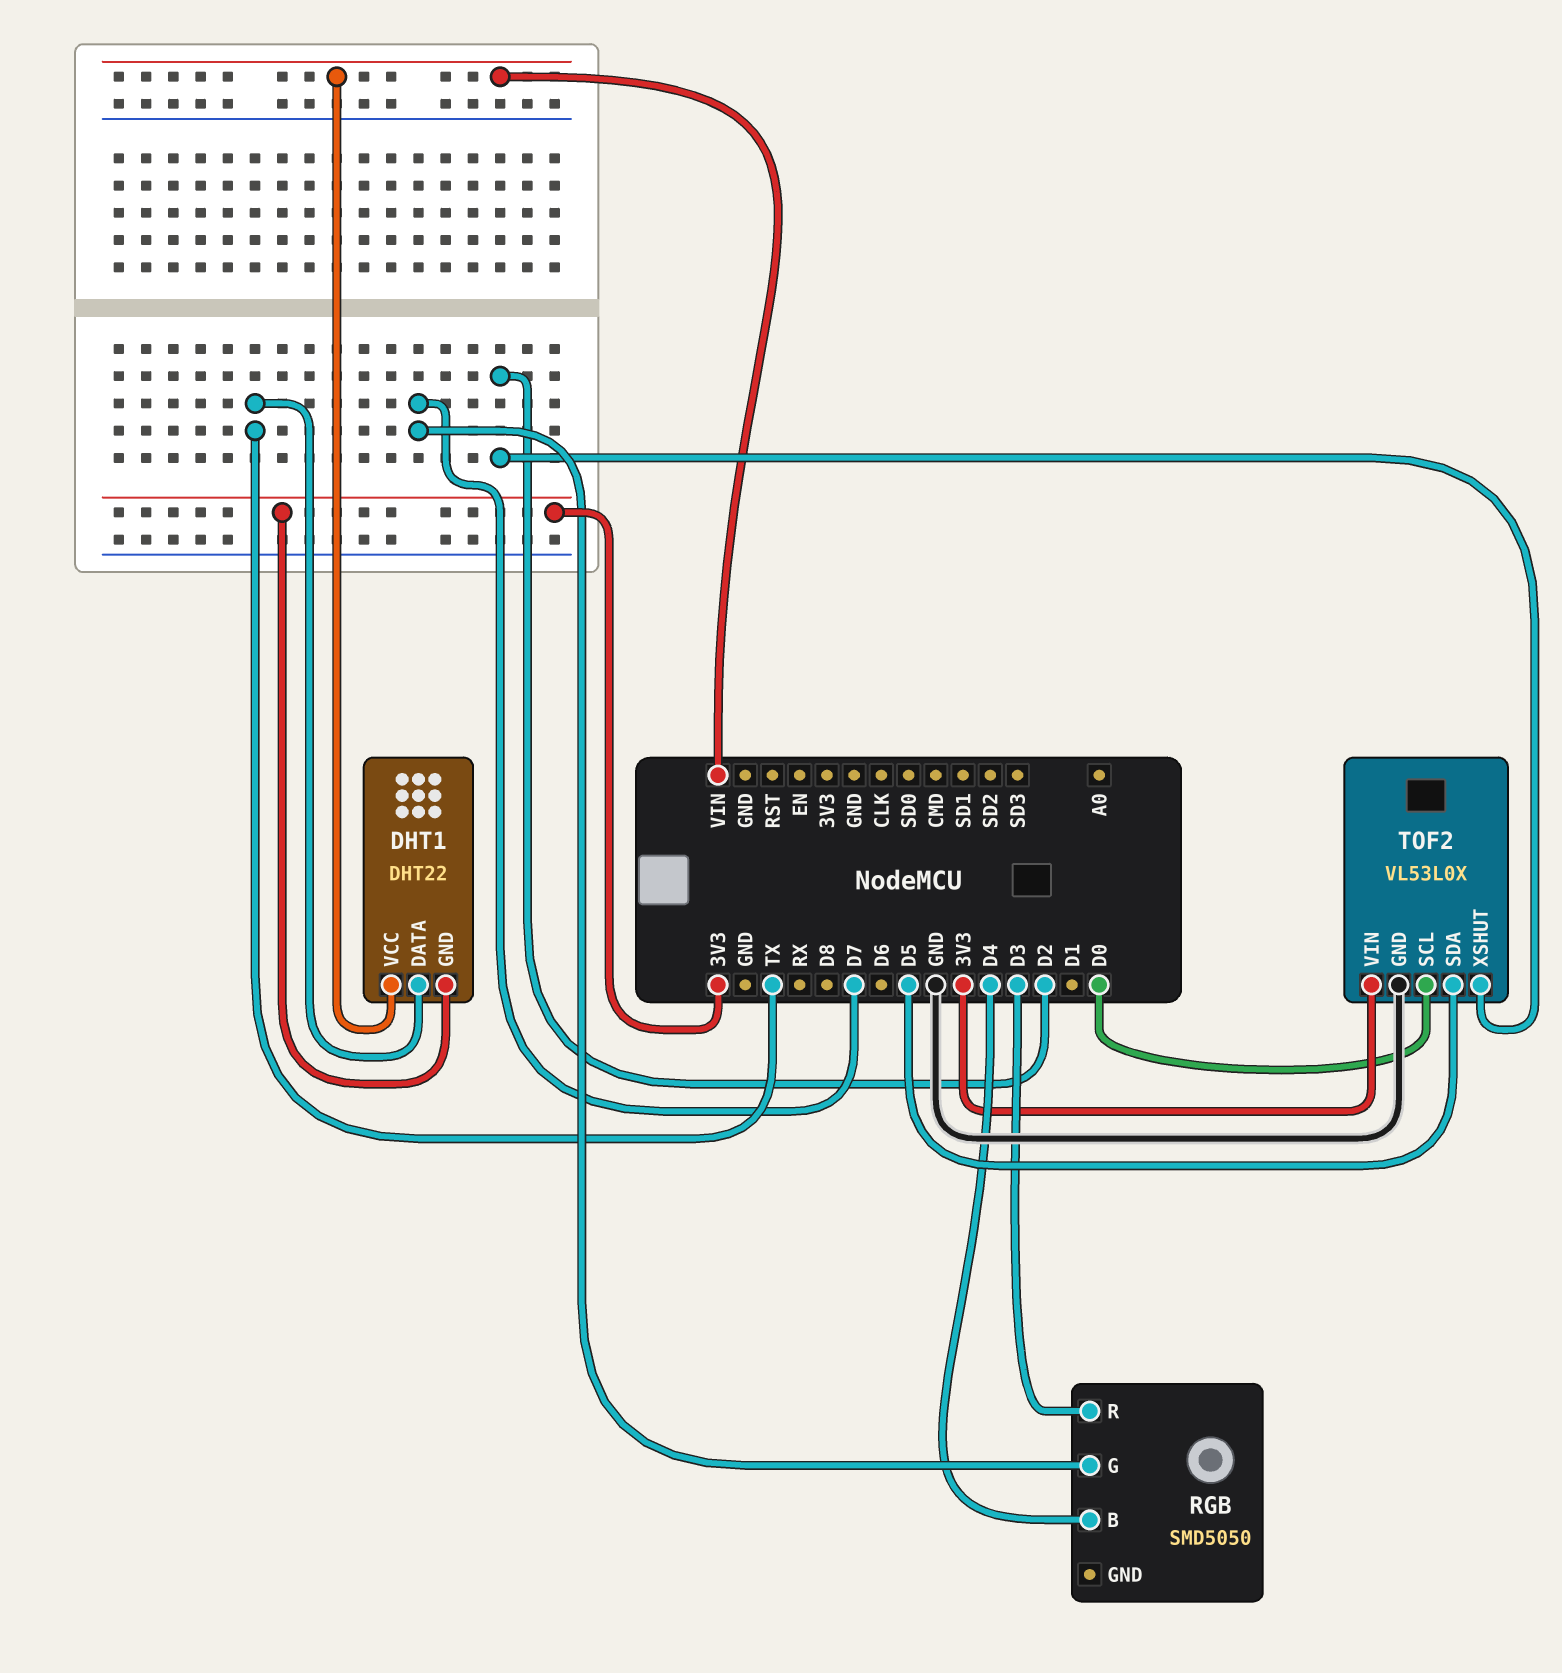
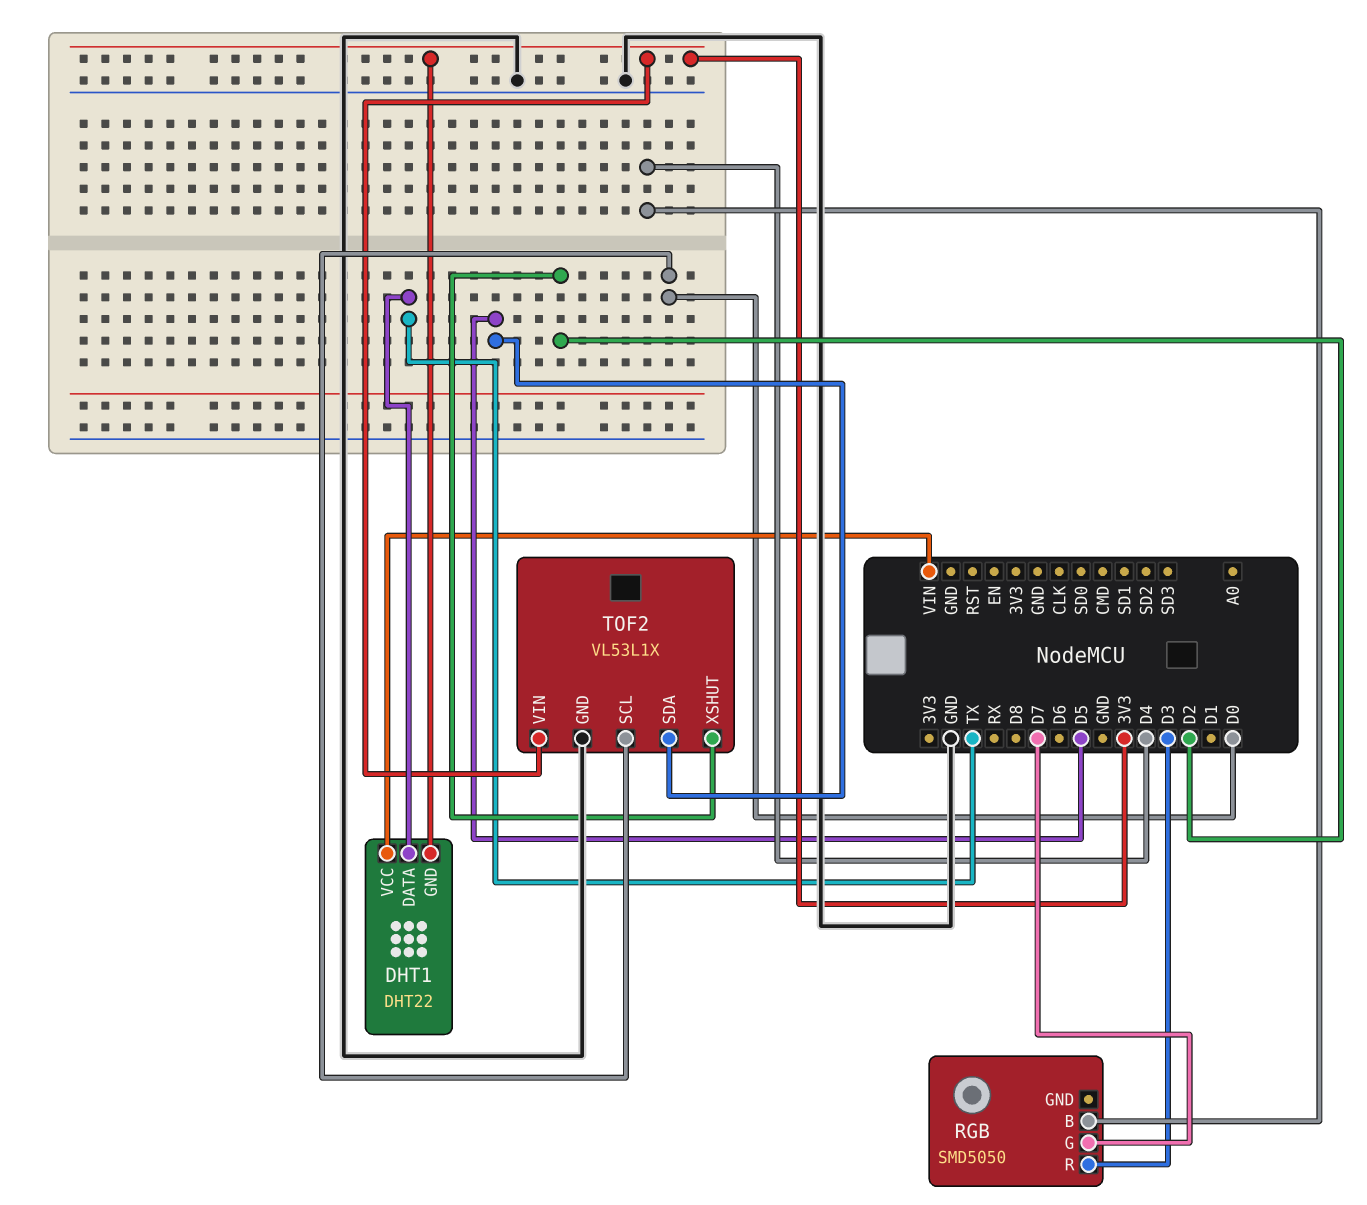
TOF2: VL53L0X -> VL53L1X

